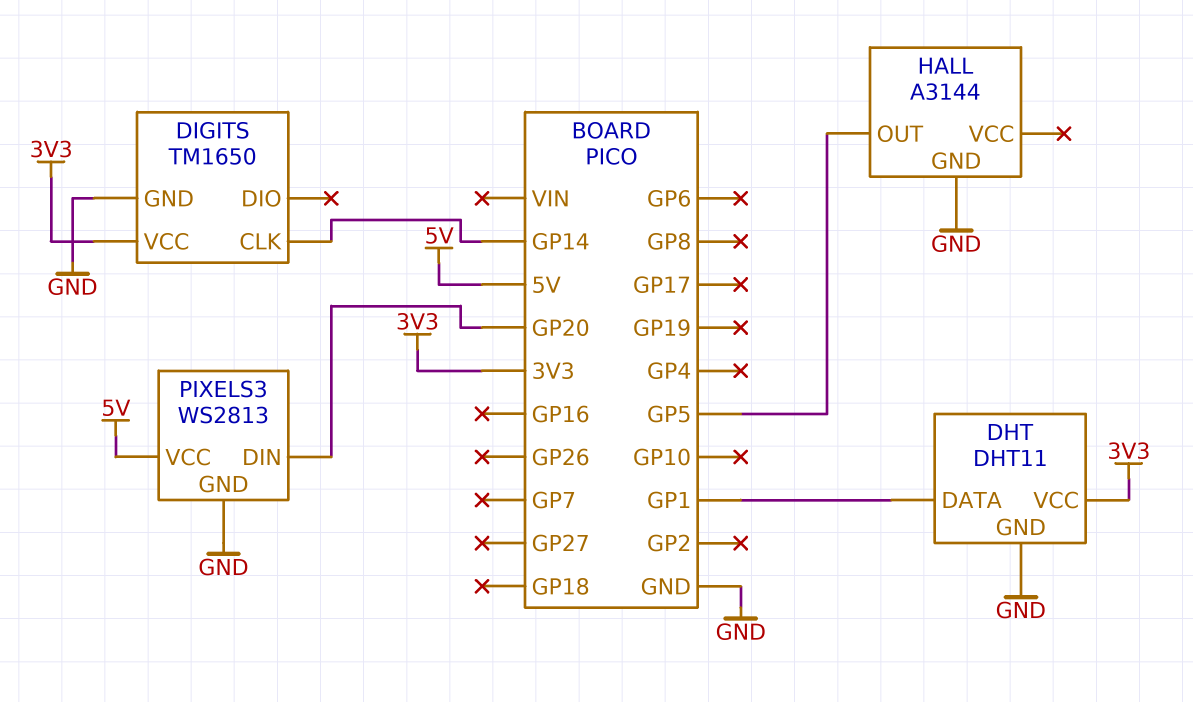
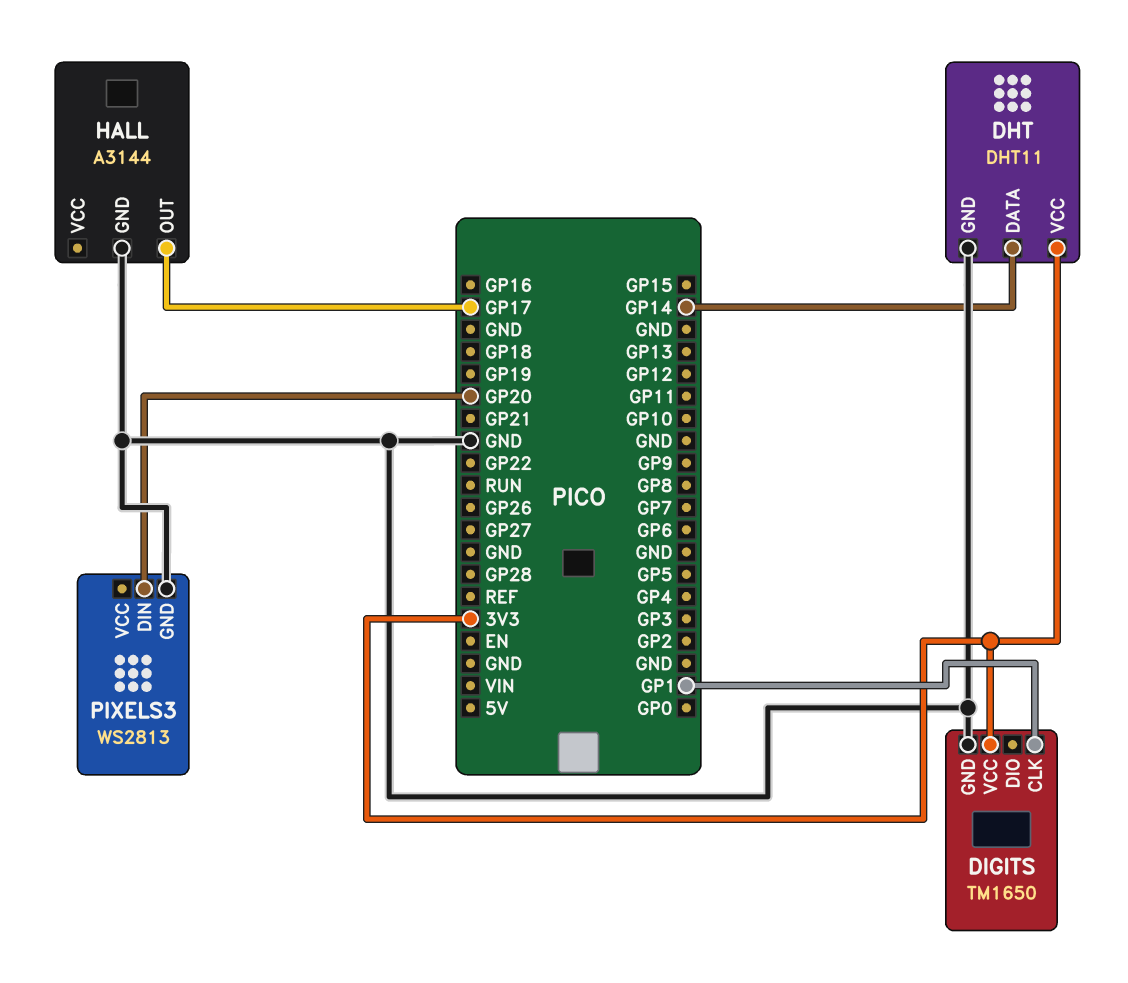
DHT pin DATA: GP1 -> GP14
DIGITS pin CLK: GP14 -> GP1
HALL pin OUT: GP5 -> GP17
PIXELS3 pin VCC: 5V -> none

